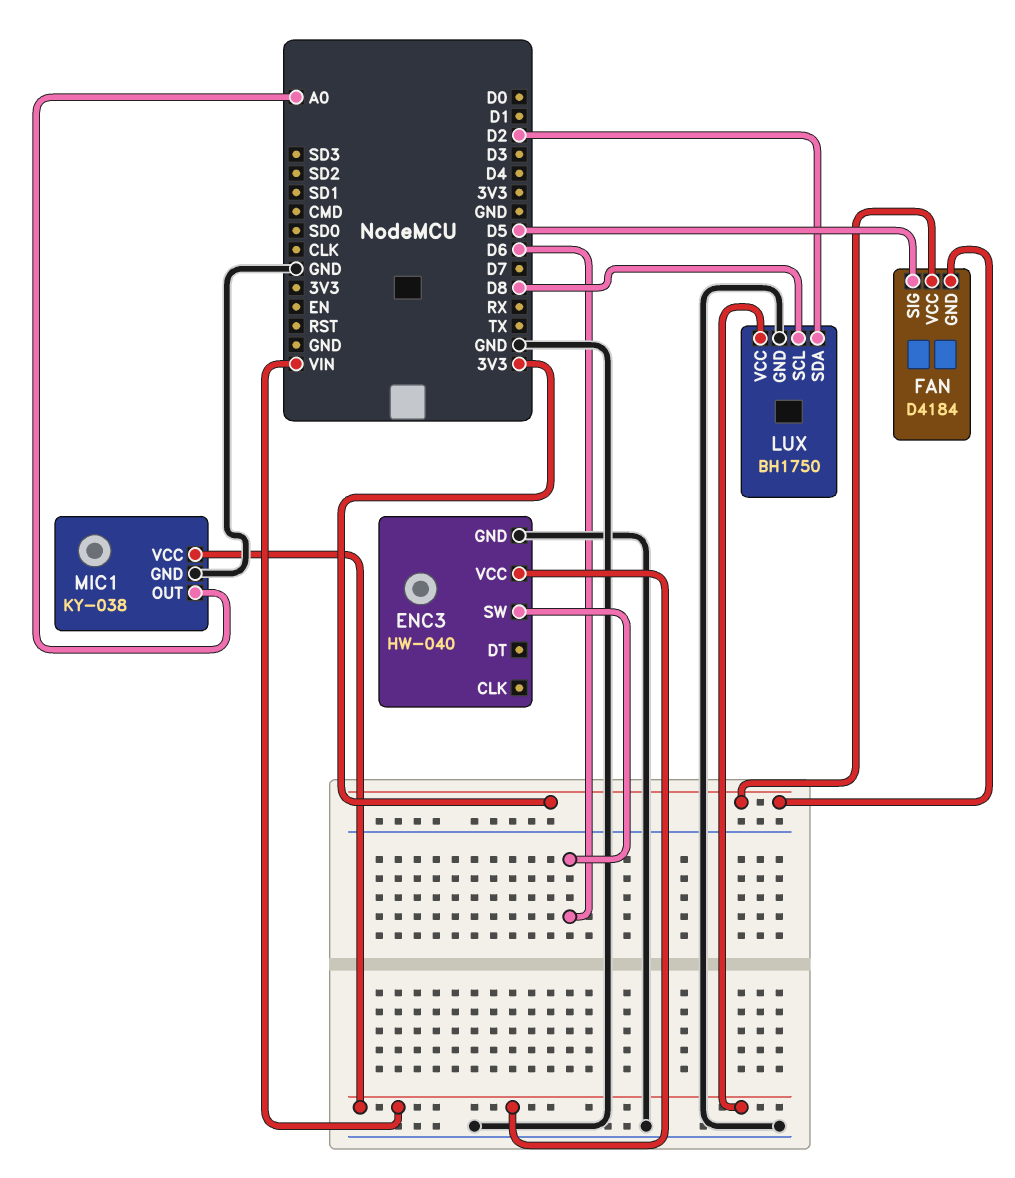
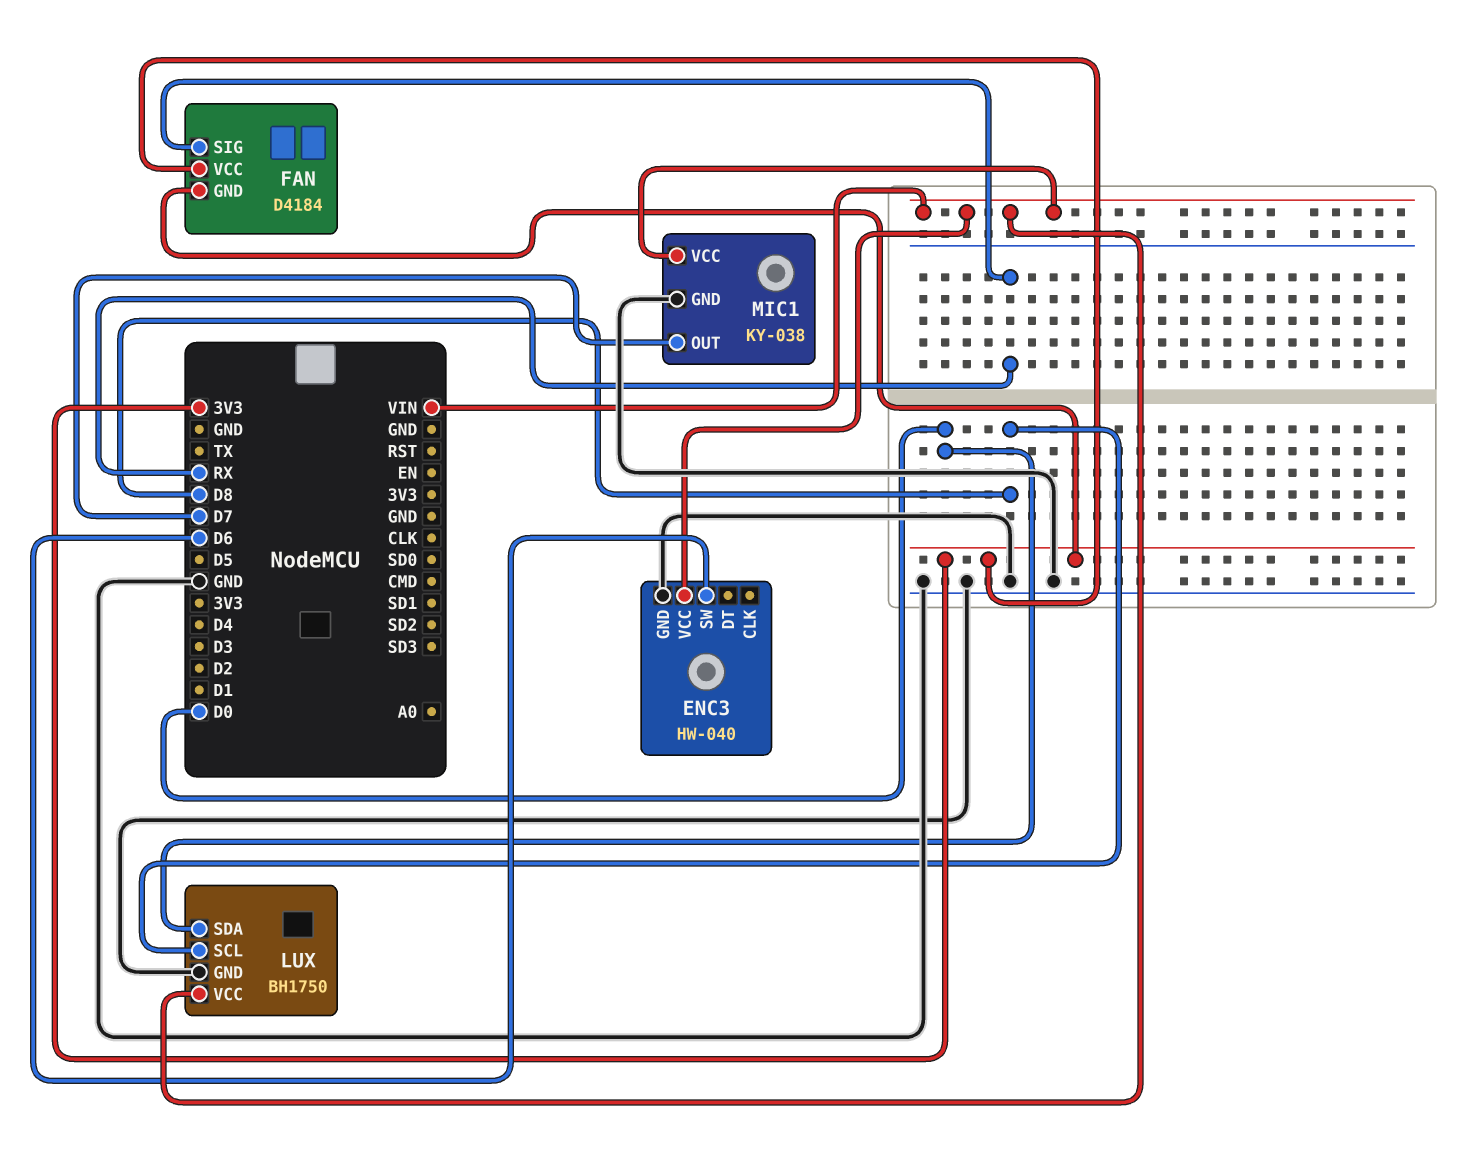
FAN pin SIG: D5 -> RX
LUX pin SDA: D2 -> D0
MIC1 pin OUT: A0 -> D7

